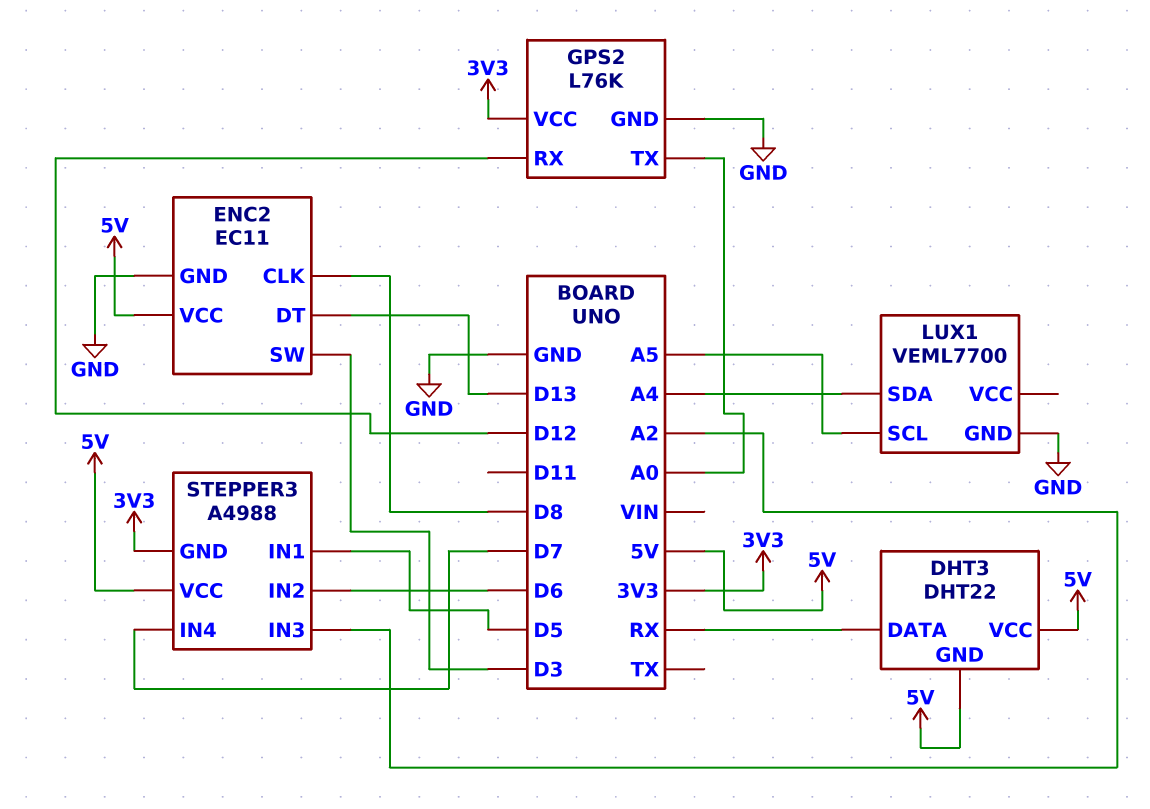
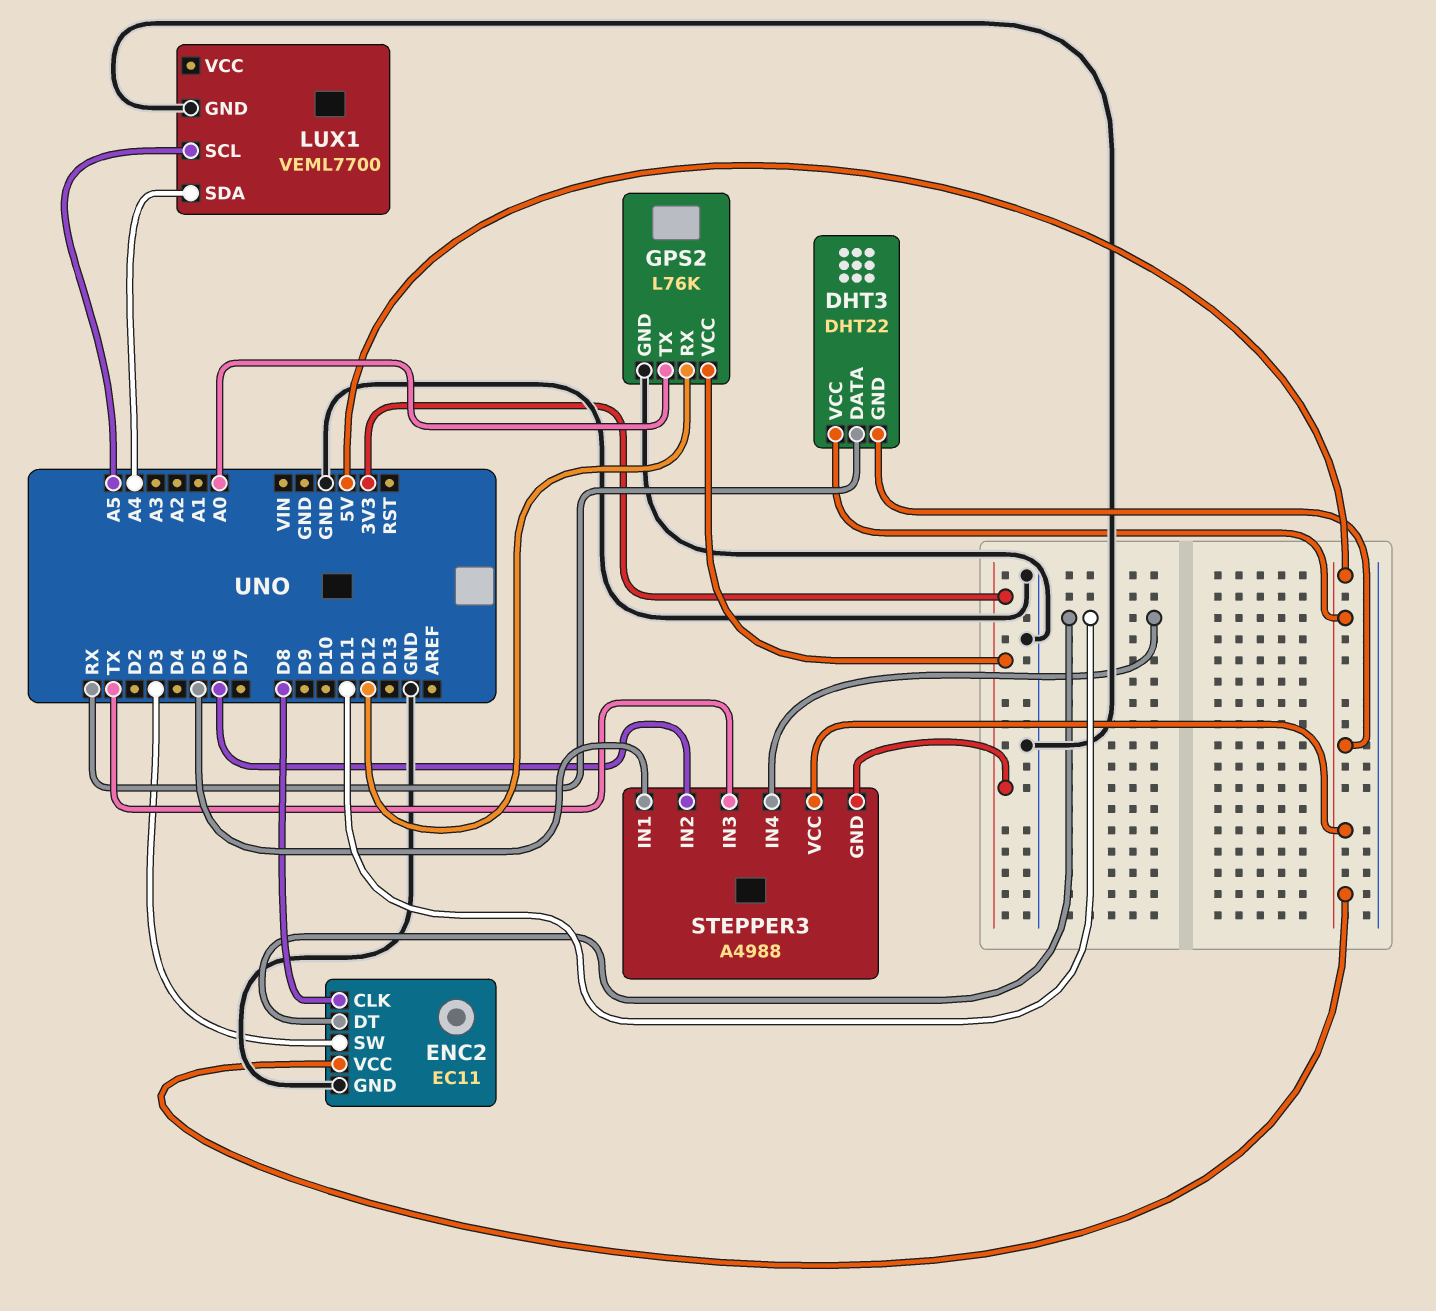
ENC2 pin DT: D13 -> D11
STEPPER3 pin IN3: A2 -> TX
STEPPER3 pin IN4: D7 -> D11

